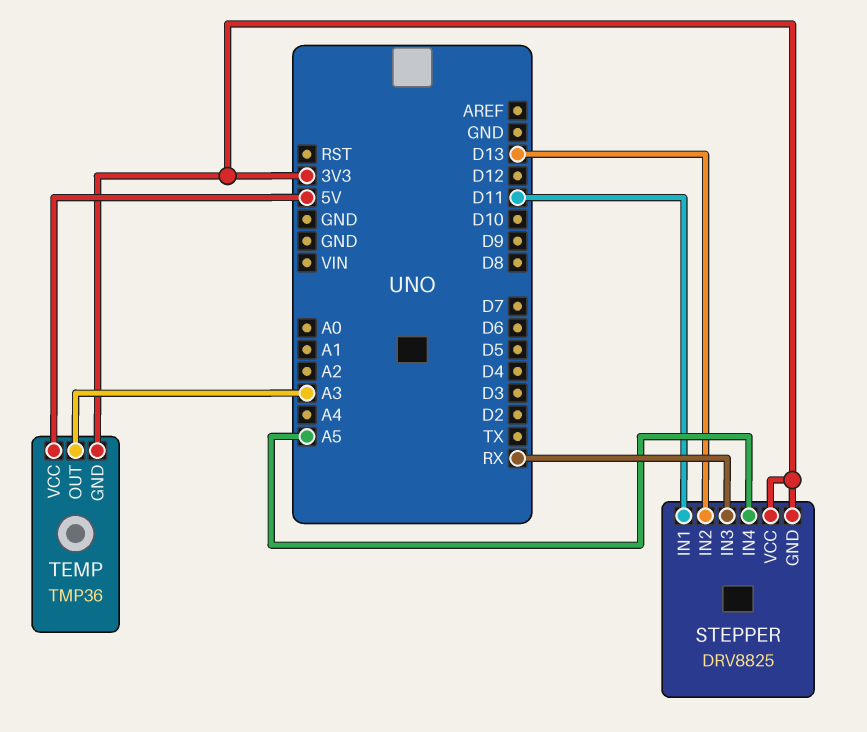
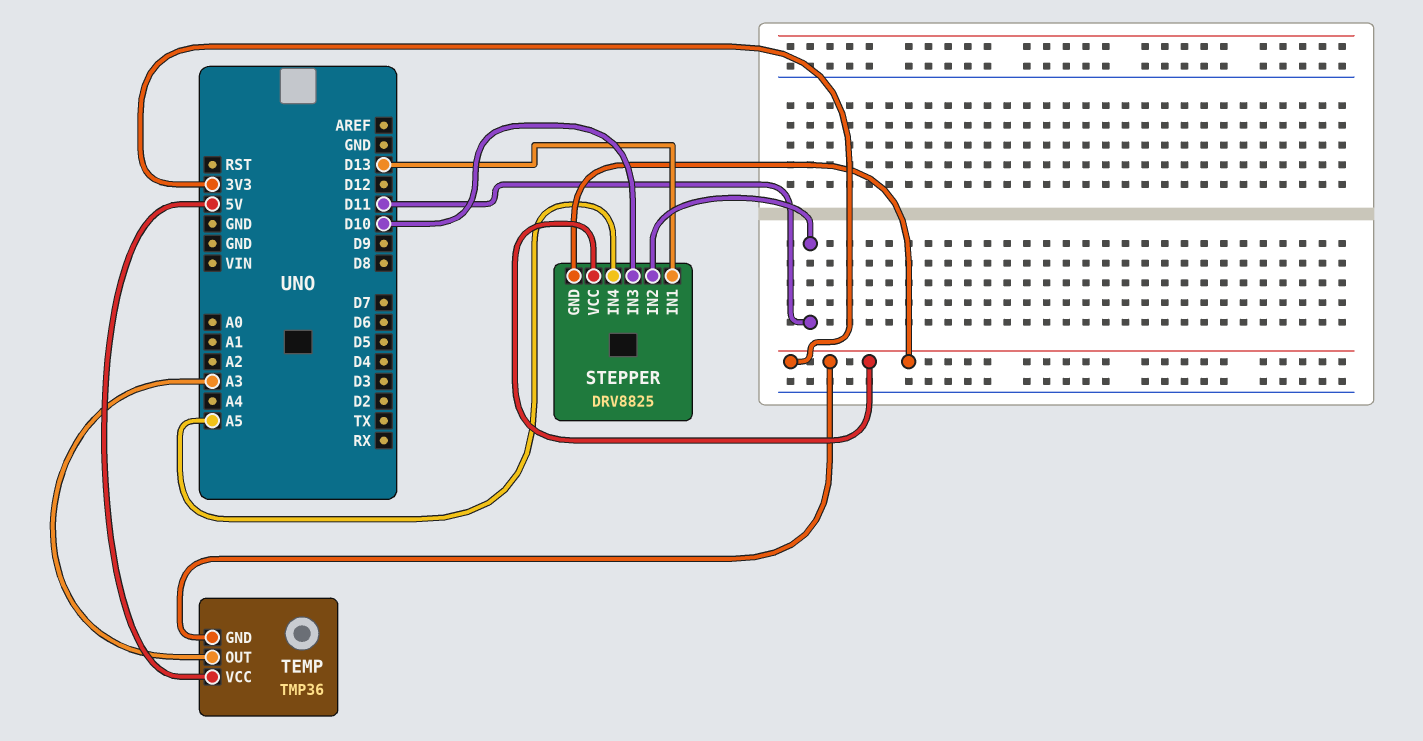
STEPPER pin IN1: D11 -> D13
STEPPER pin IN2: D13 -> D11
STEPPER pin IN3: RX -> D10

